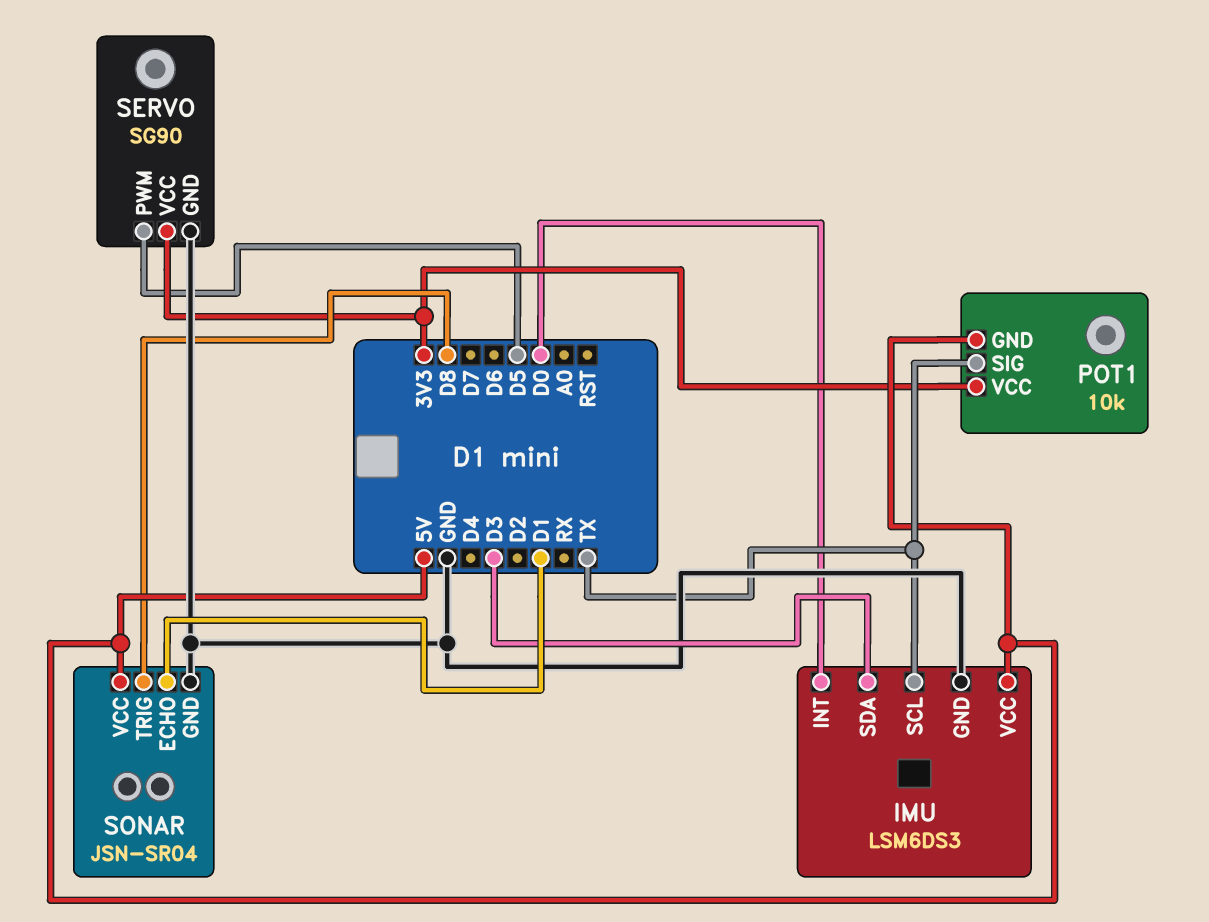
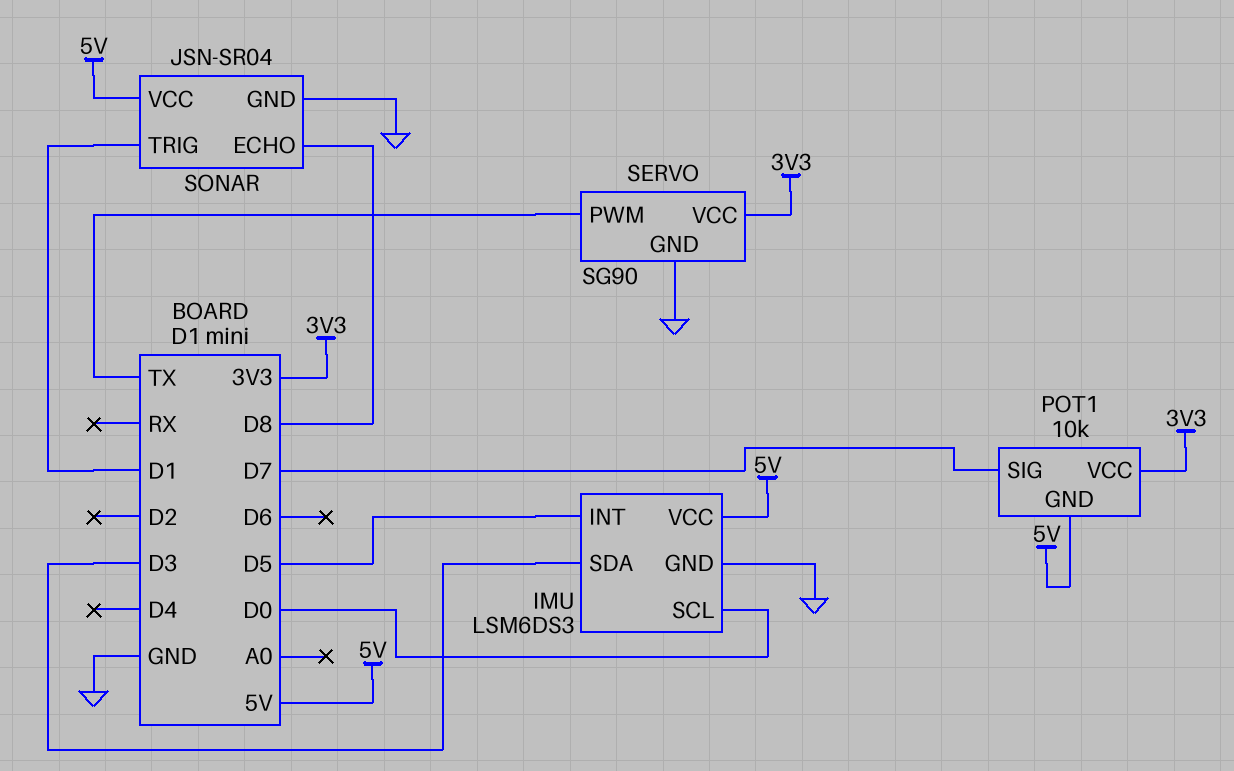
IMU pin INT: D0 -> D5
IMU pin SCL: TX -> D0
POT1 pin SIG: TX -> D7
SERVO pin PWM: D5 -> TX
SONAR pin ECHO: D1 -> D8
SONAR pin TRIG: D8 -> D1

